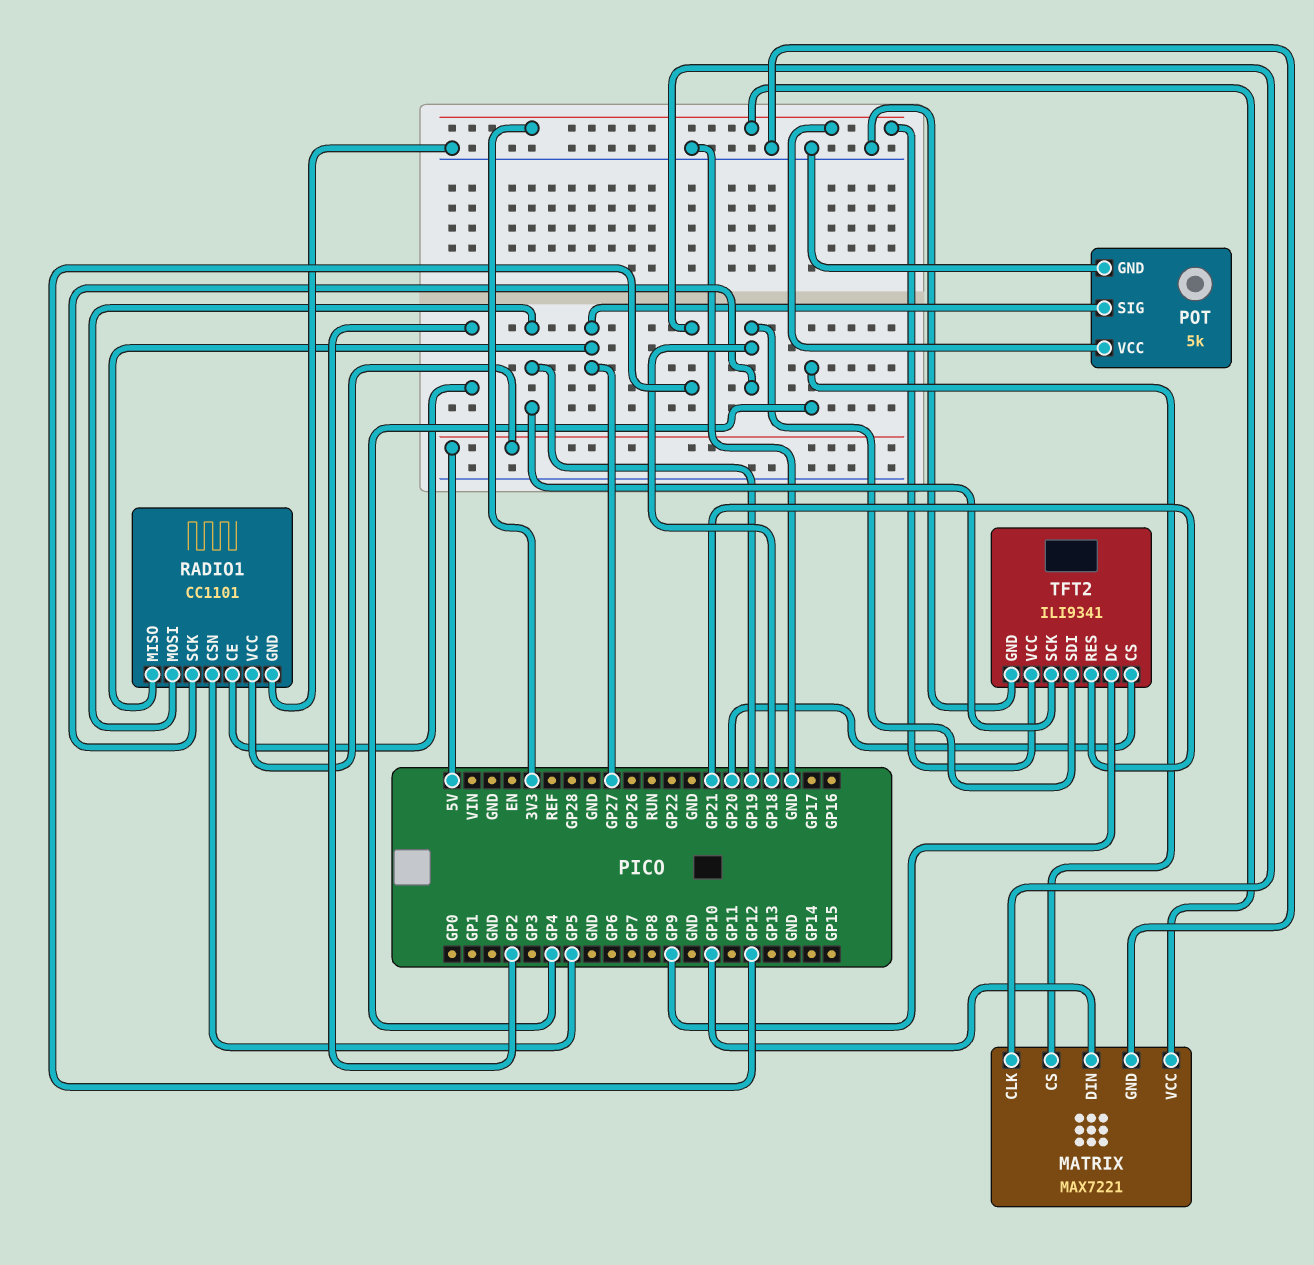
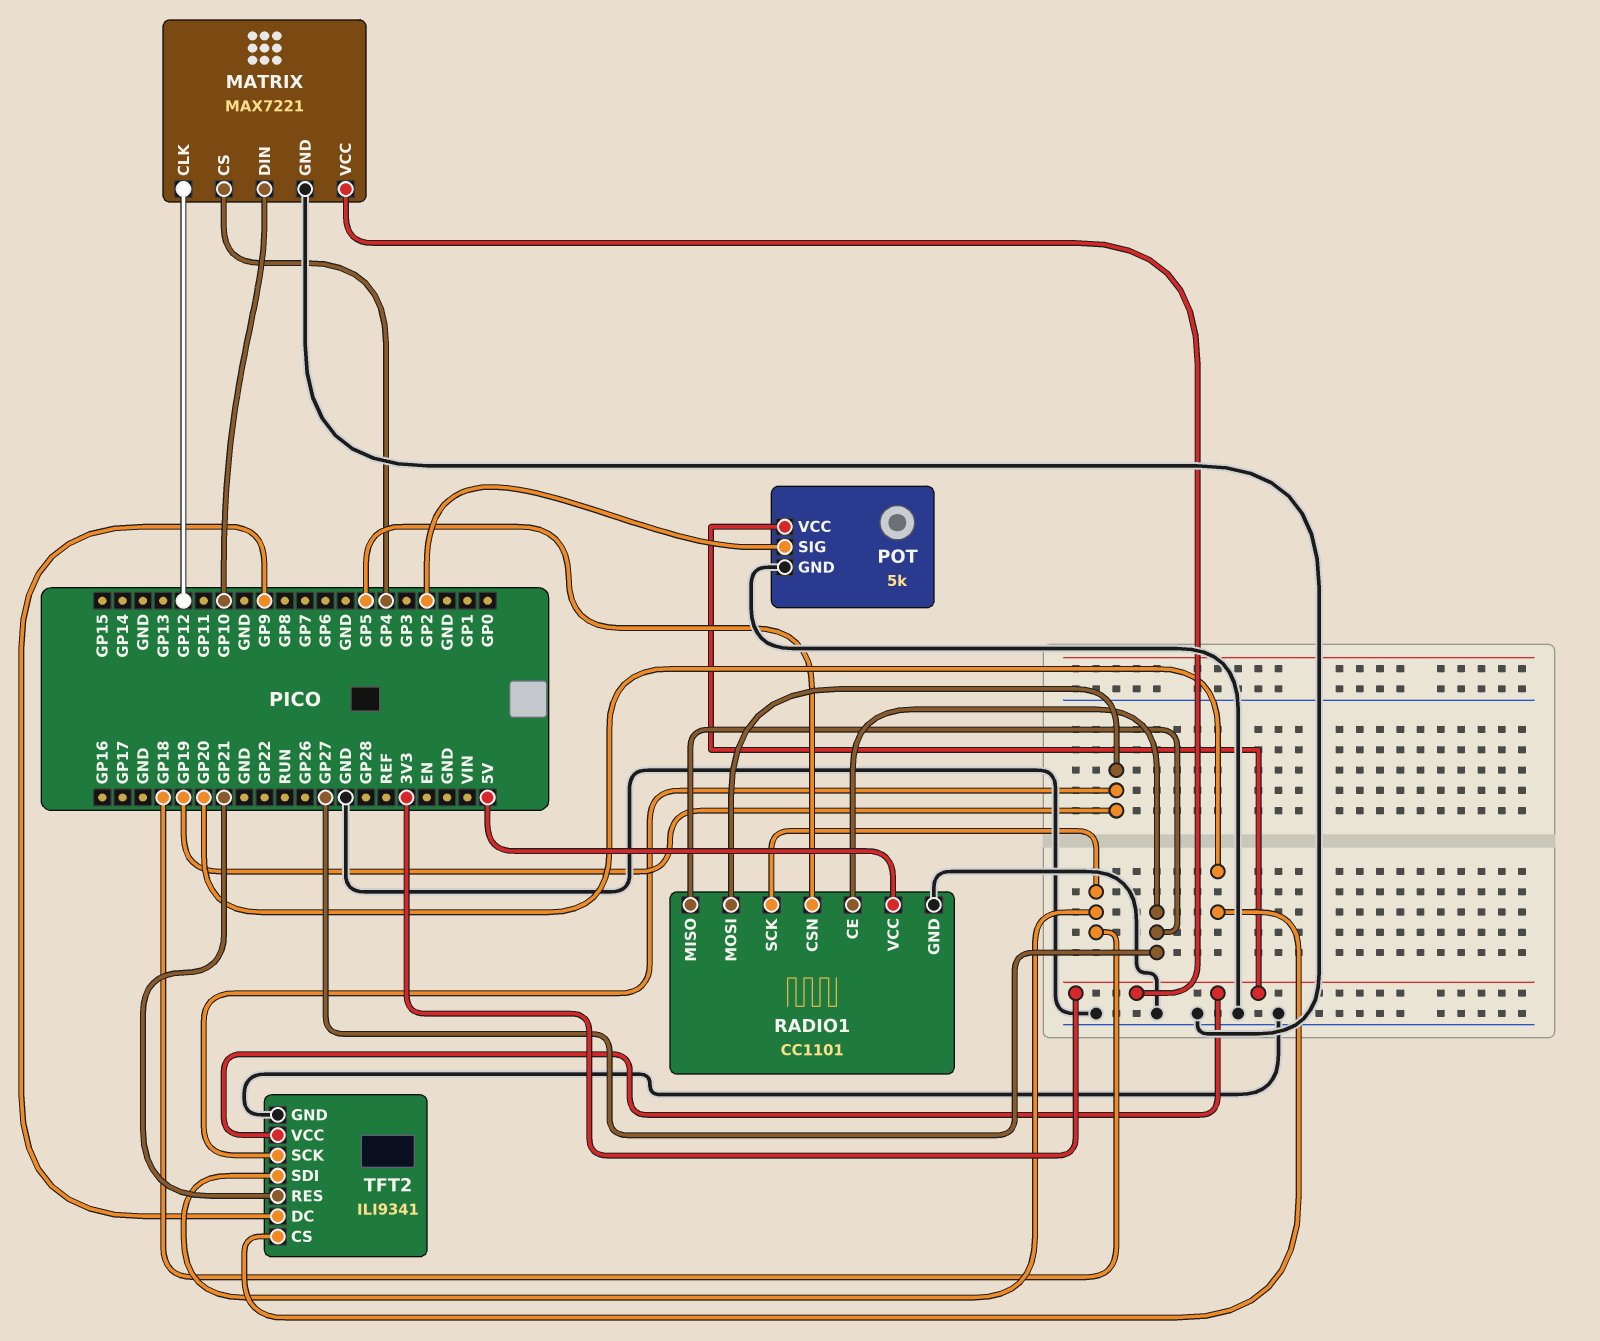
POT pin SIG: GP27 -> GP2
RADIO1 pin CE: GP2 -> GP27

